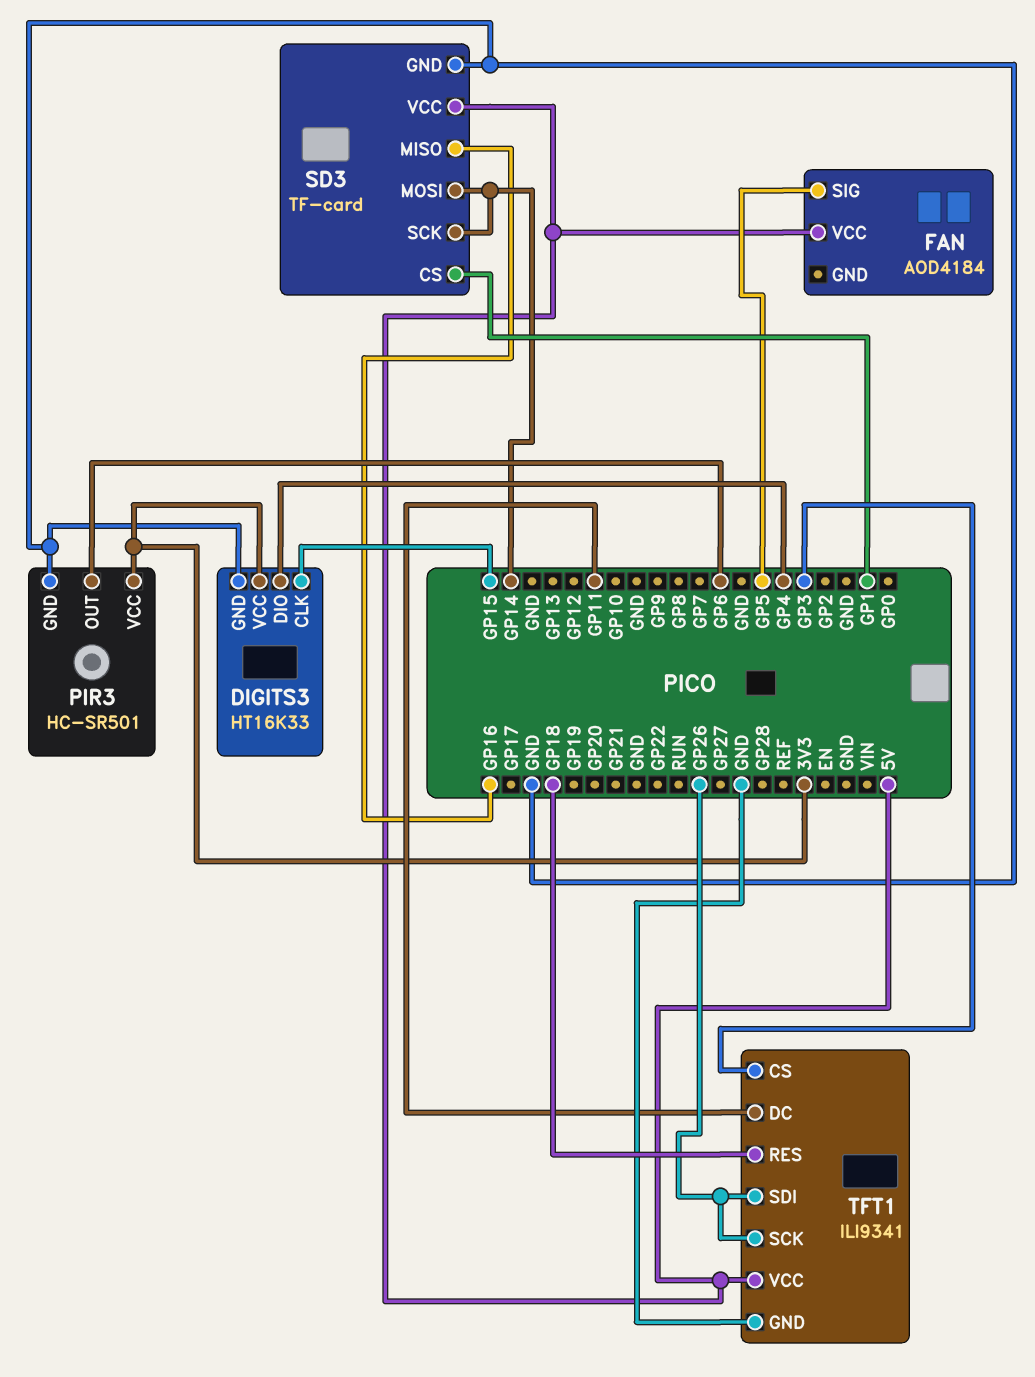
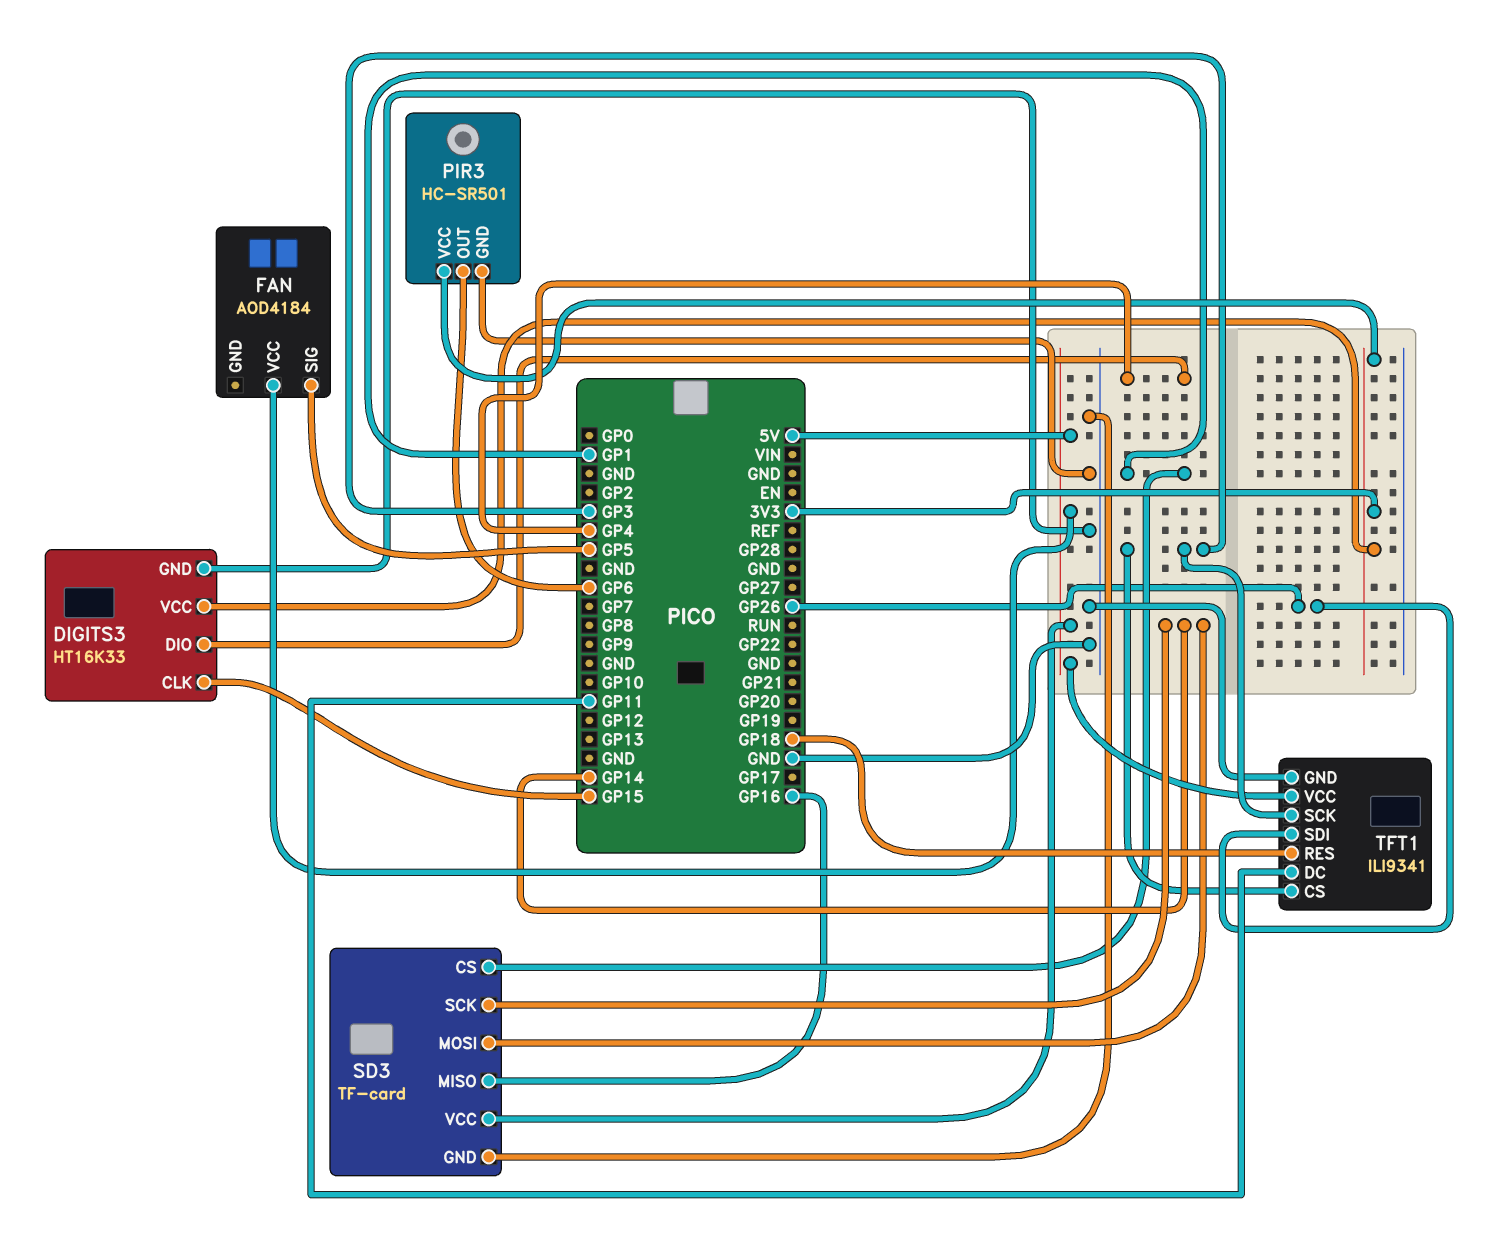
TFT1 pin SCK: GP26 -> GP3

